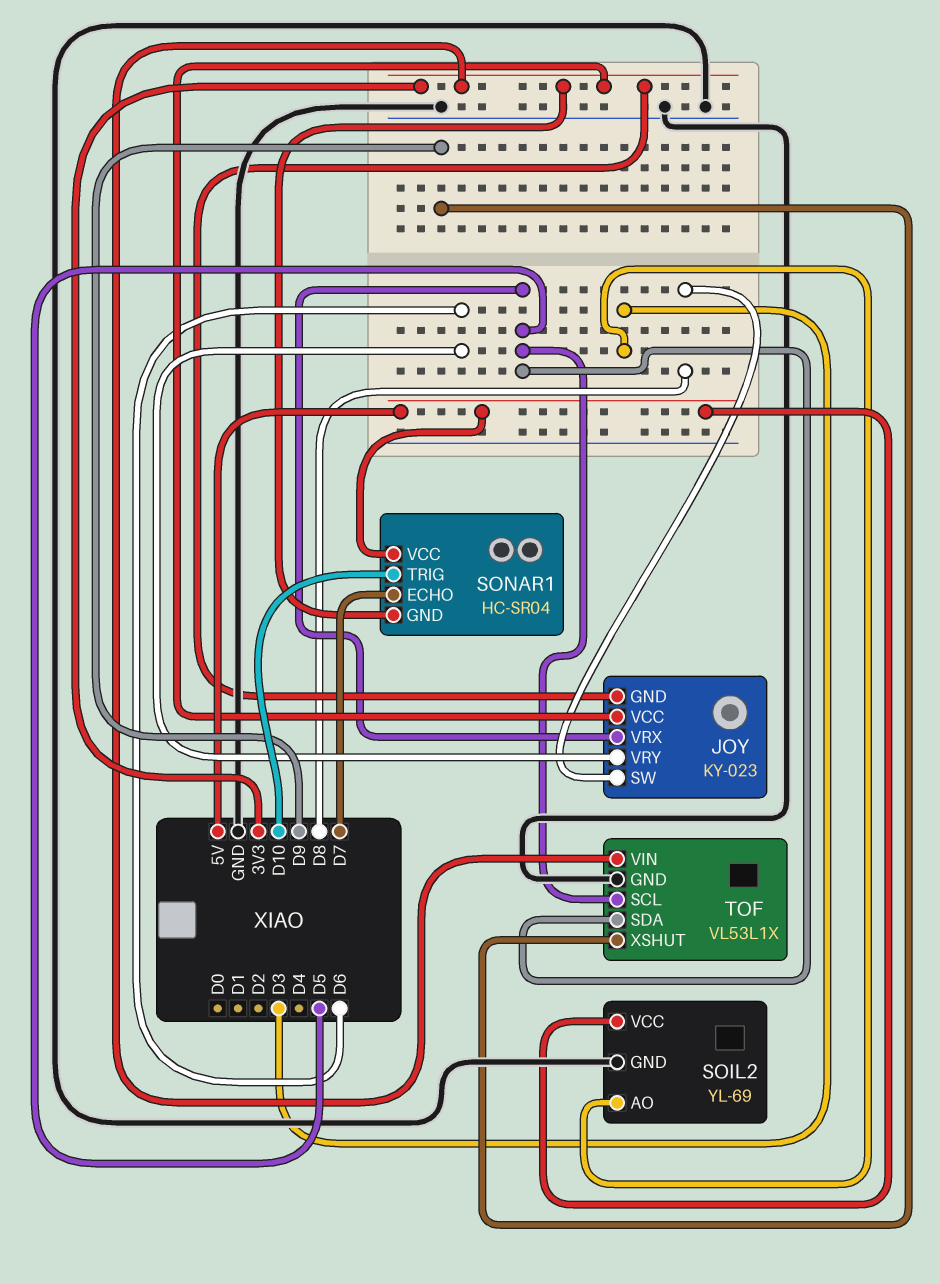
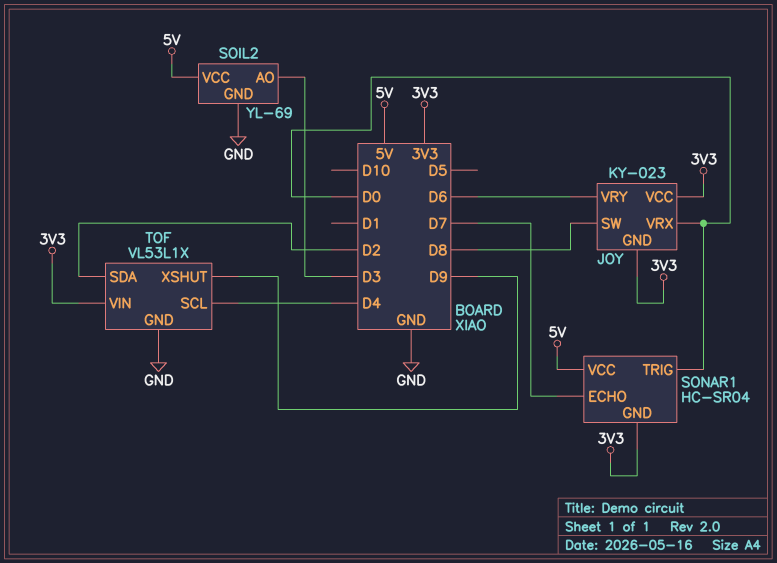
JOY pin VRX: D5 -> D0
SONAR1 pin TRIG: D10 -> D0
TOF pin SCL: D5 -> D4
TOF pin SDA: D5 -> D2

